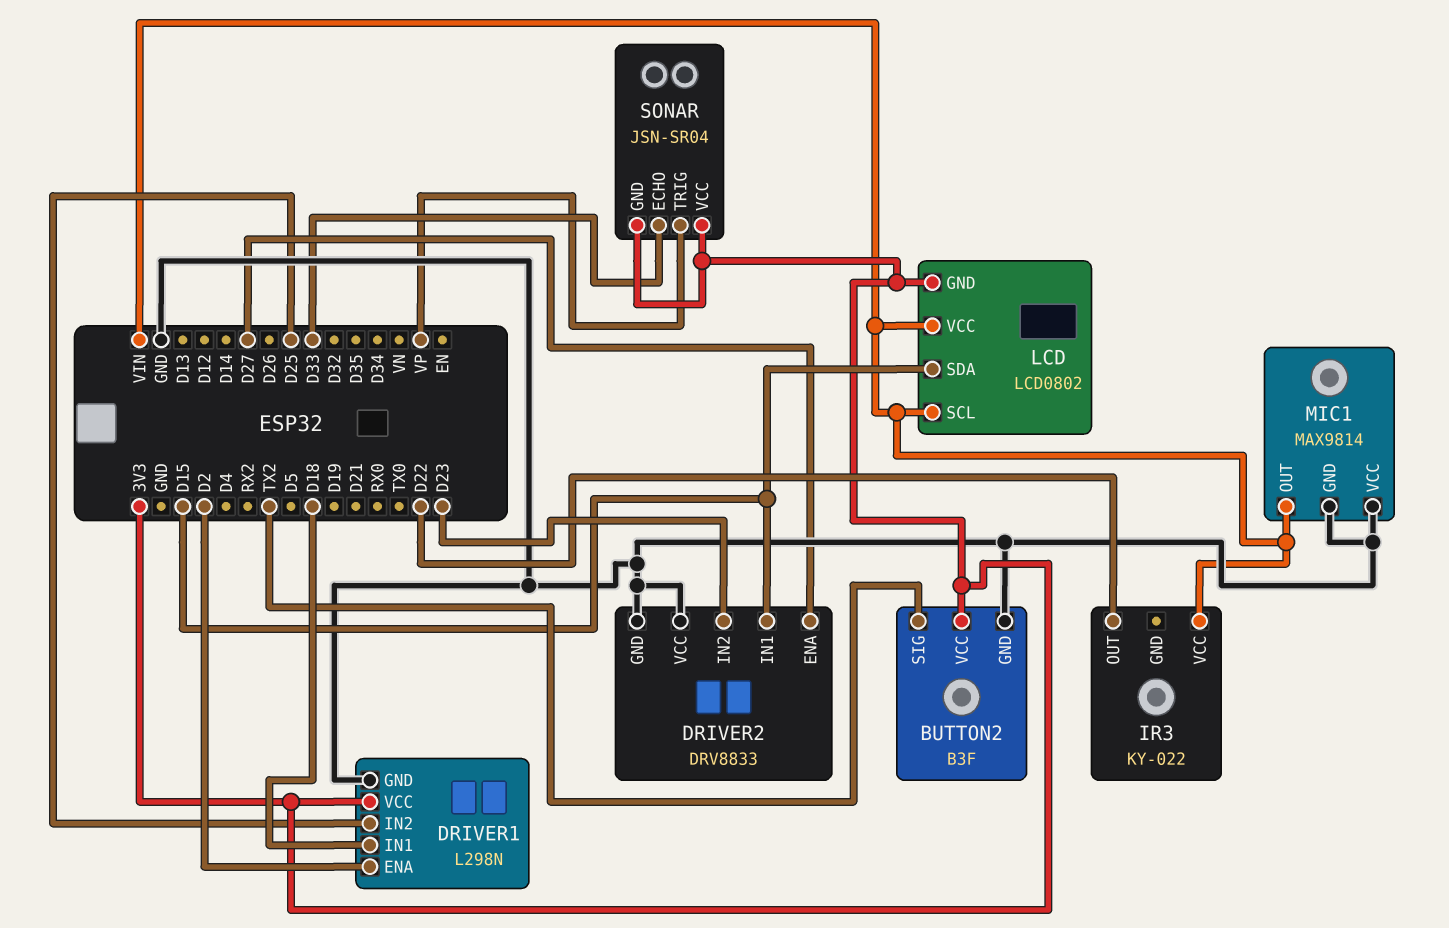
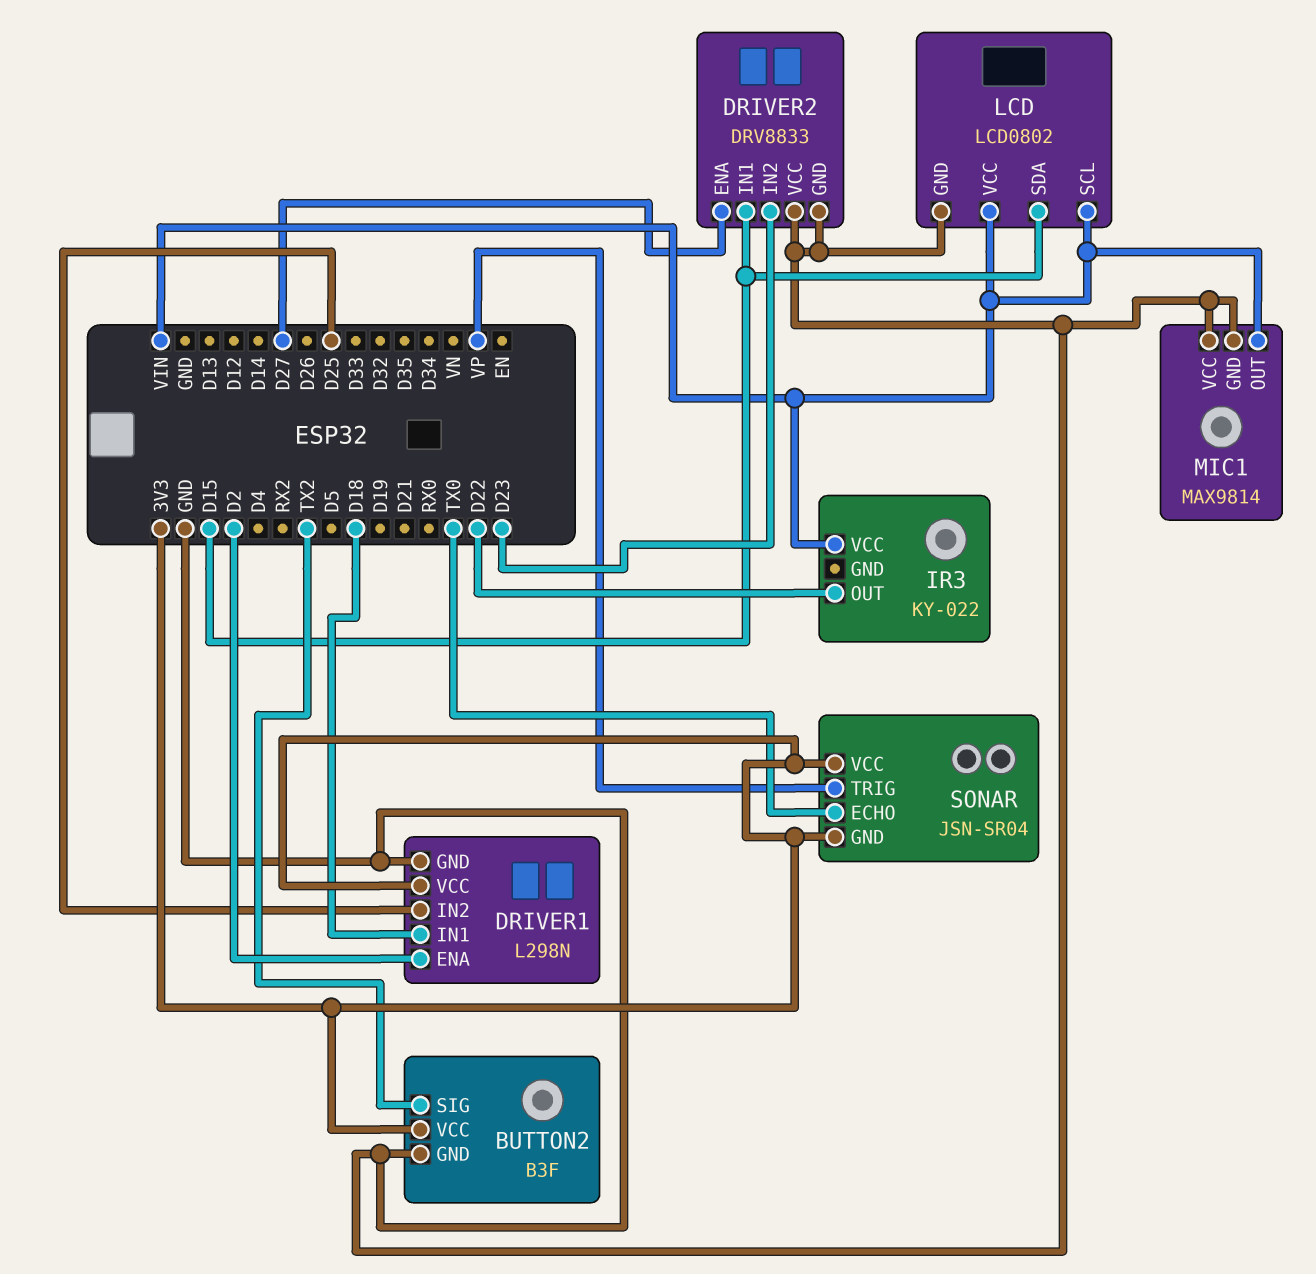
LCD pin GND: 3V3 -> GND
SONAR pin ECHO: D33 -> TX0

